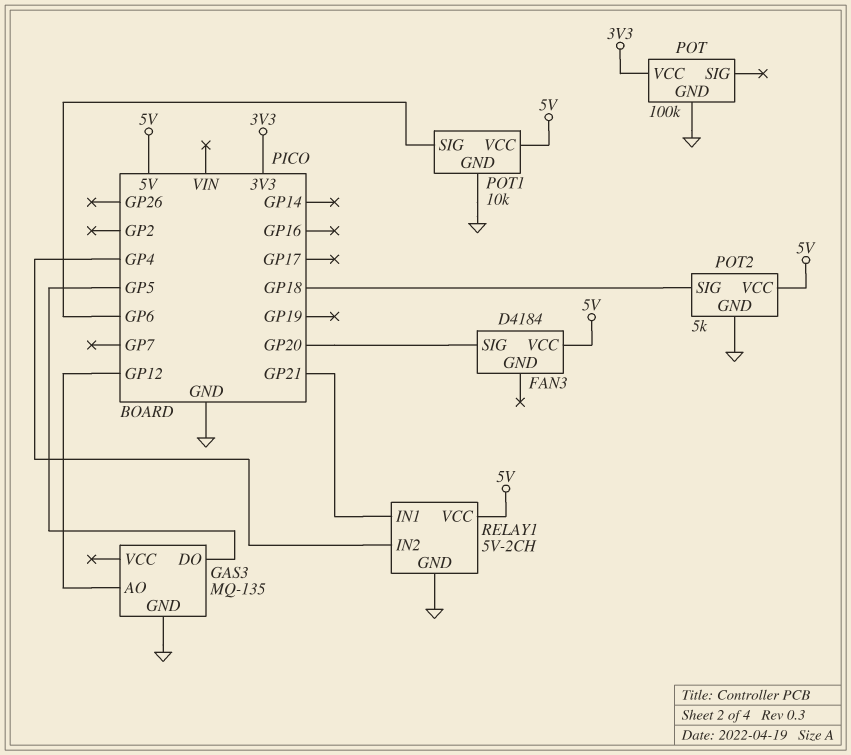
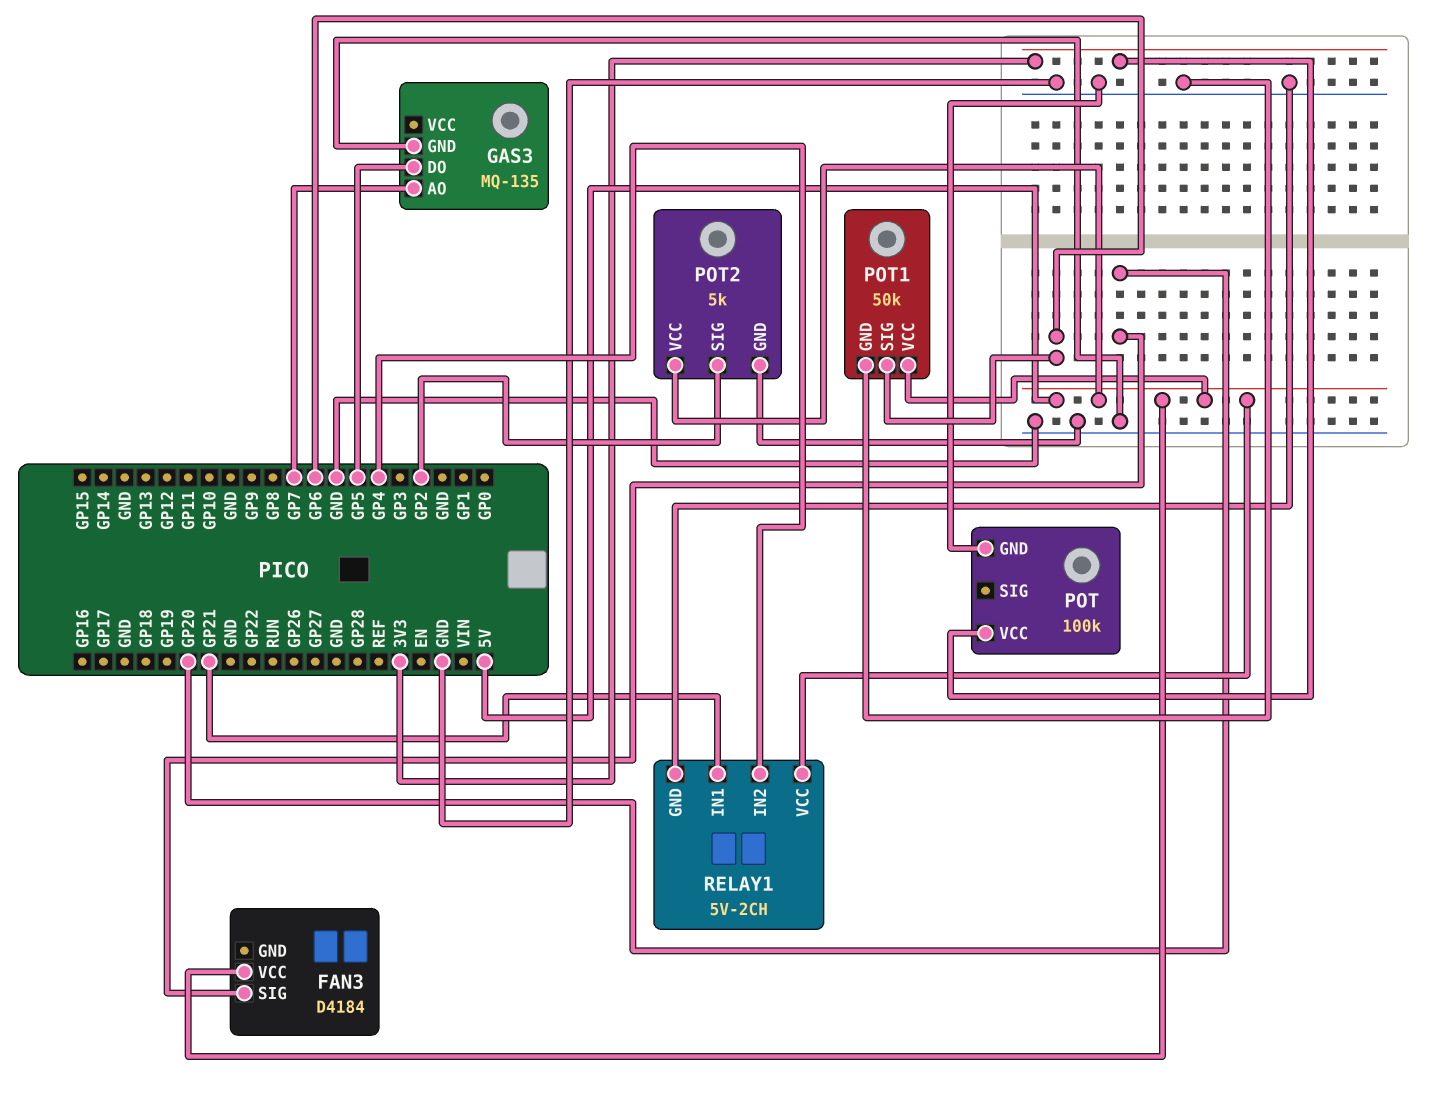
GAS3 pin AO: GP12 -> GP7
POT1: 10k -> 50k
POT2 pin SIG: GP18 -> GP2

